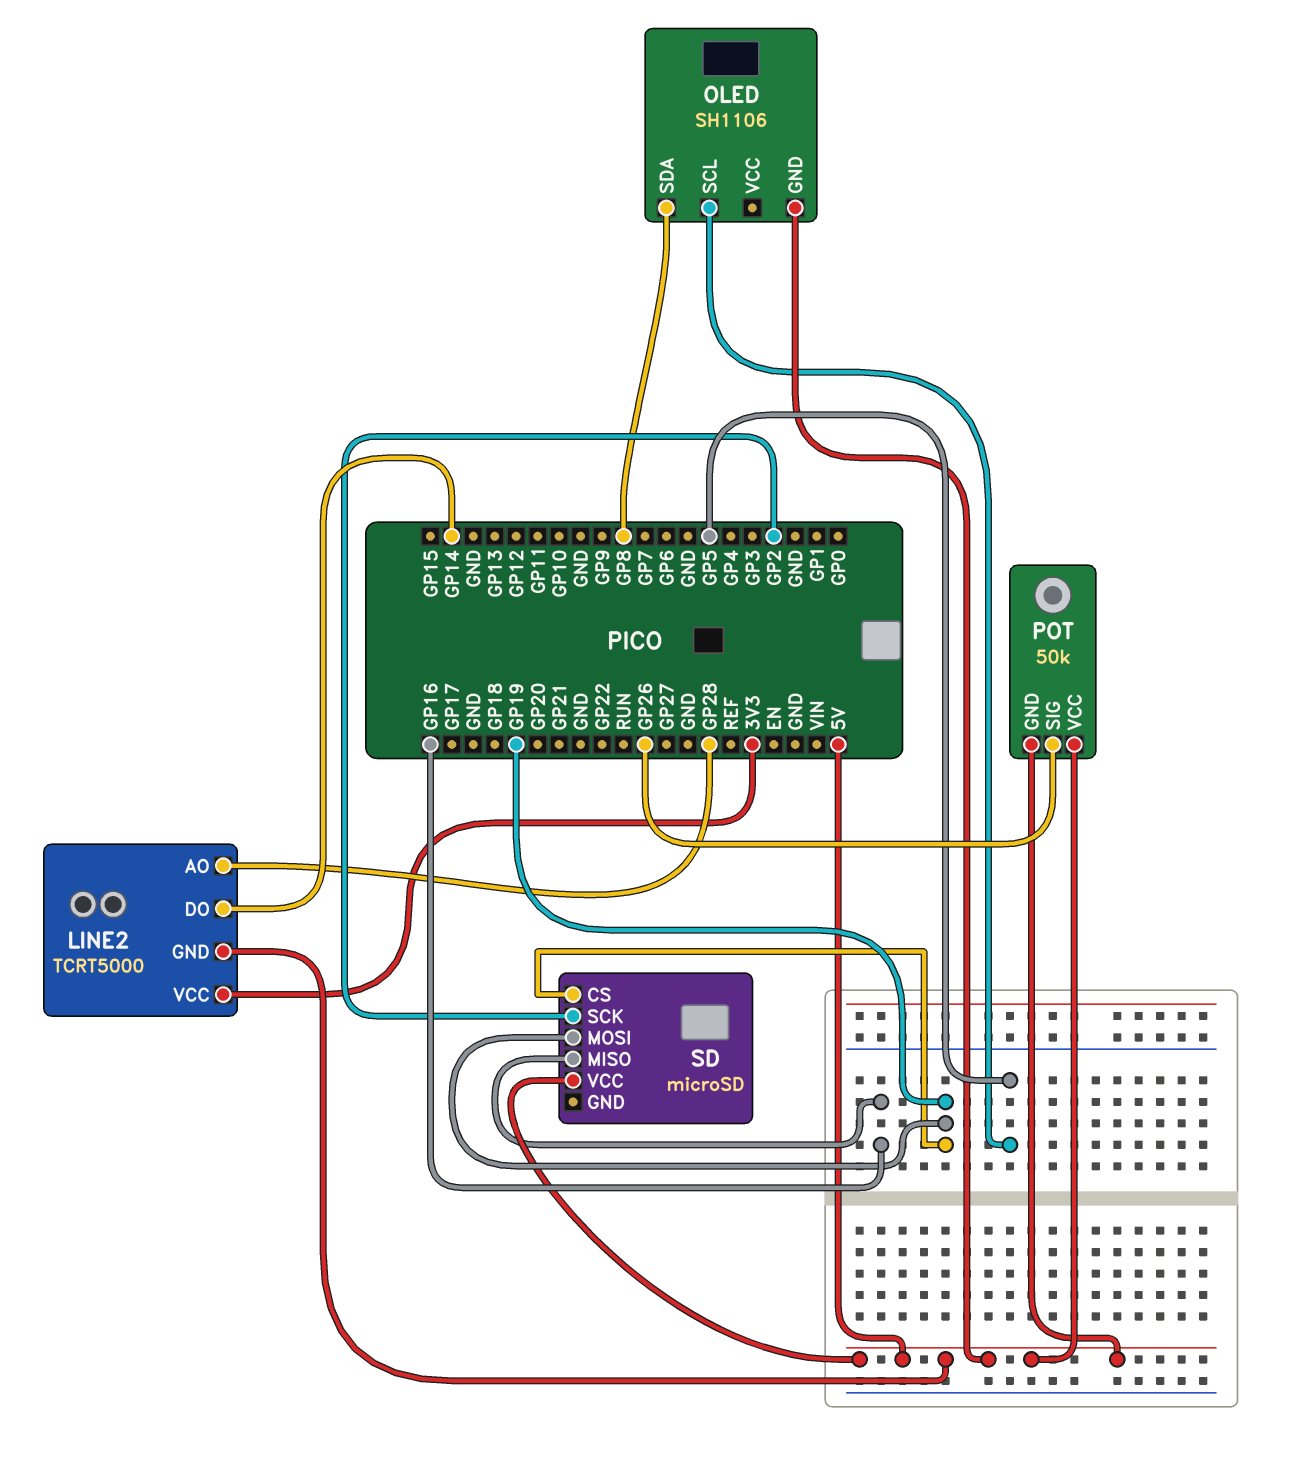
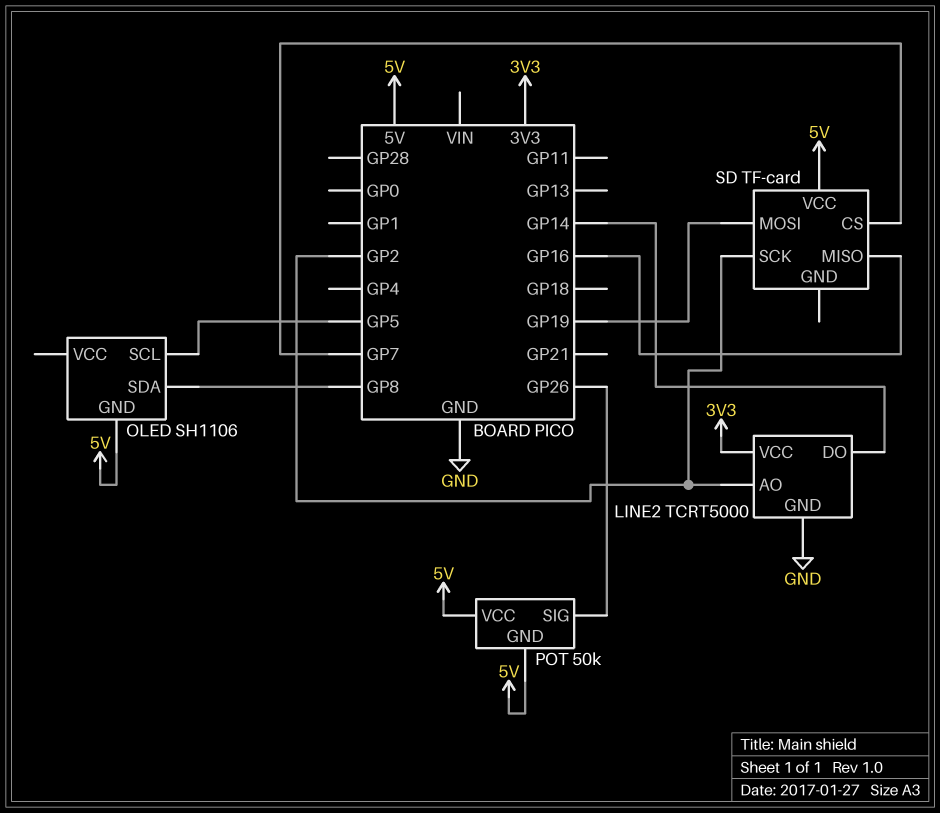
LINE2 pin AO: GP28 -> GP2
LINE2 pin GND: 5V -> GND
SD: microSD -> TF-card
SD pin CS: GP19 -> GP7

